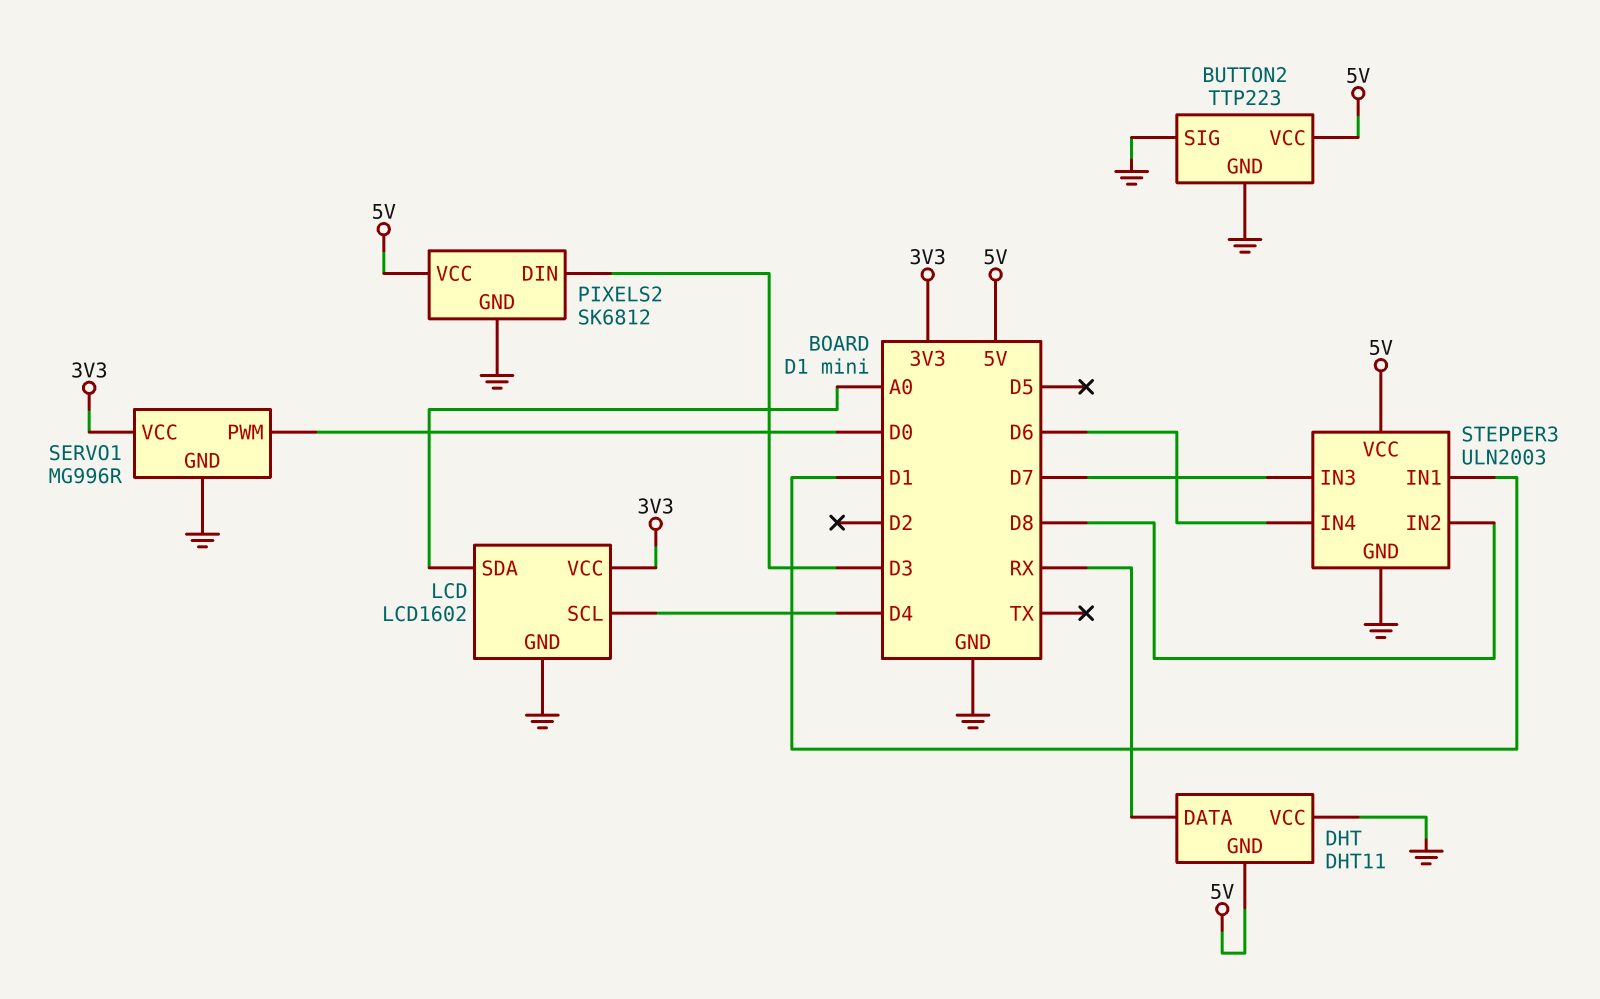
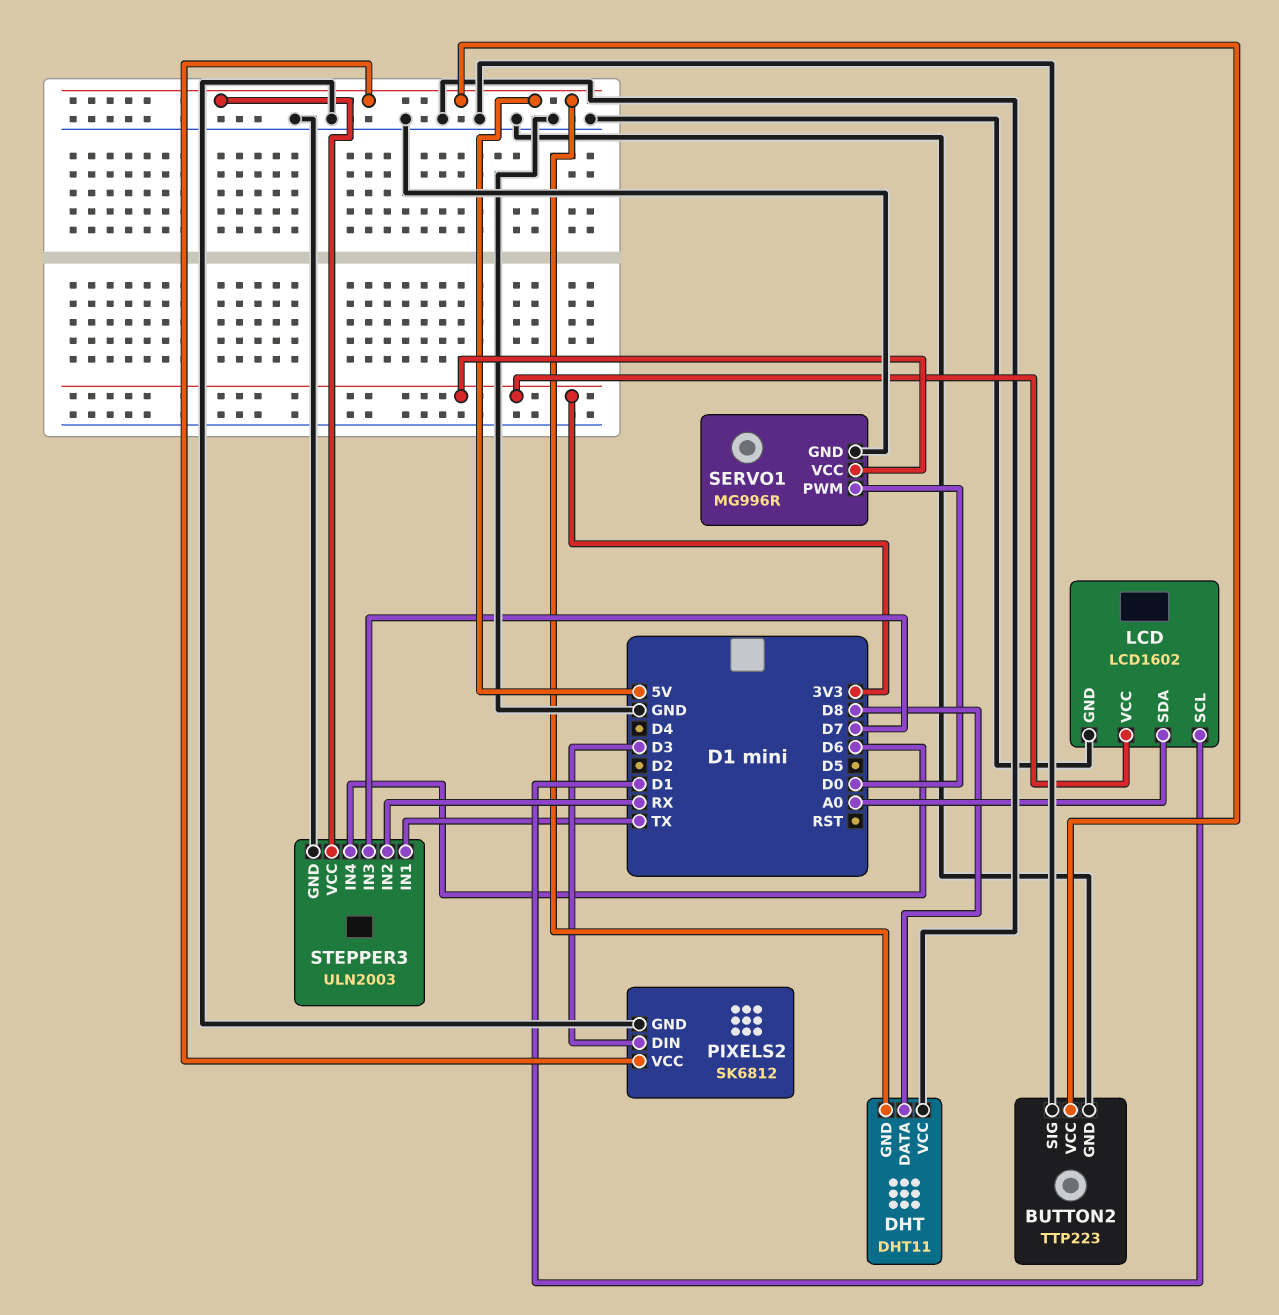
DHT pin DATA: RX -> D8
LCD pin SCL: D4 -> D1
STEPPER3 pin IN1: D1 -> TX
STEPPER3 pin IN2: D8 -> RX

